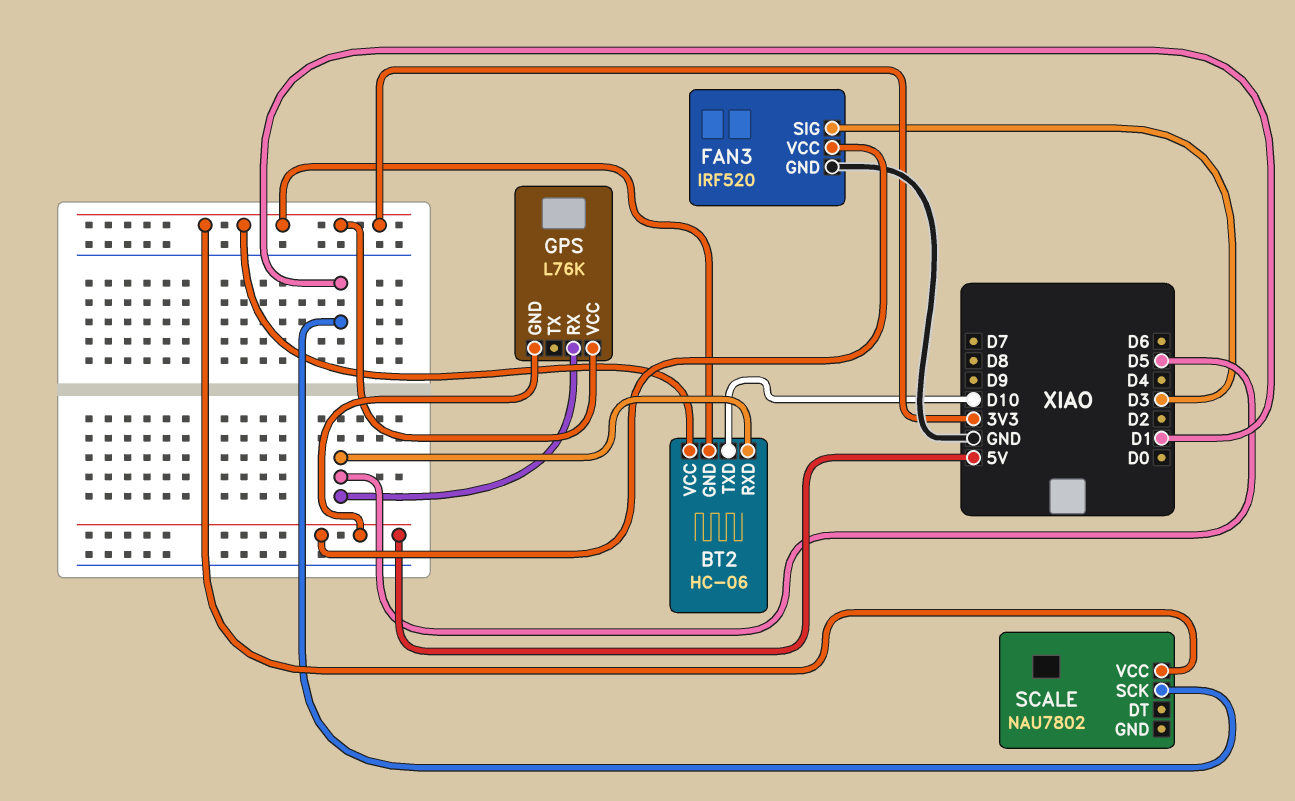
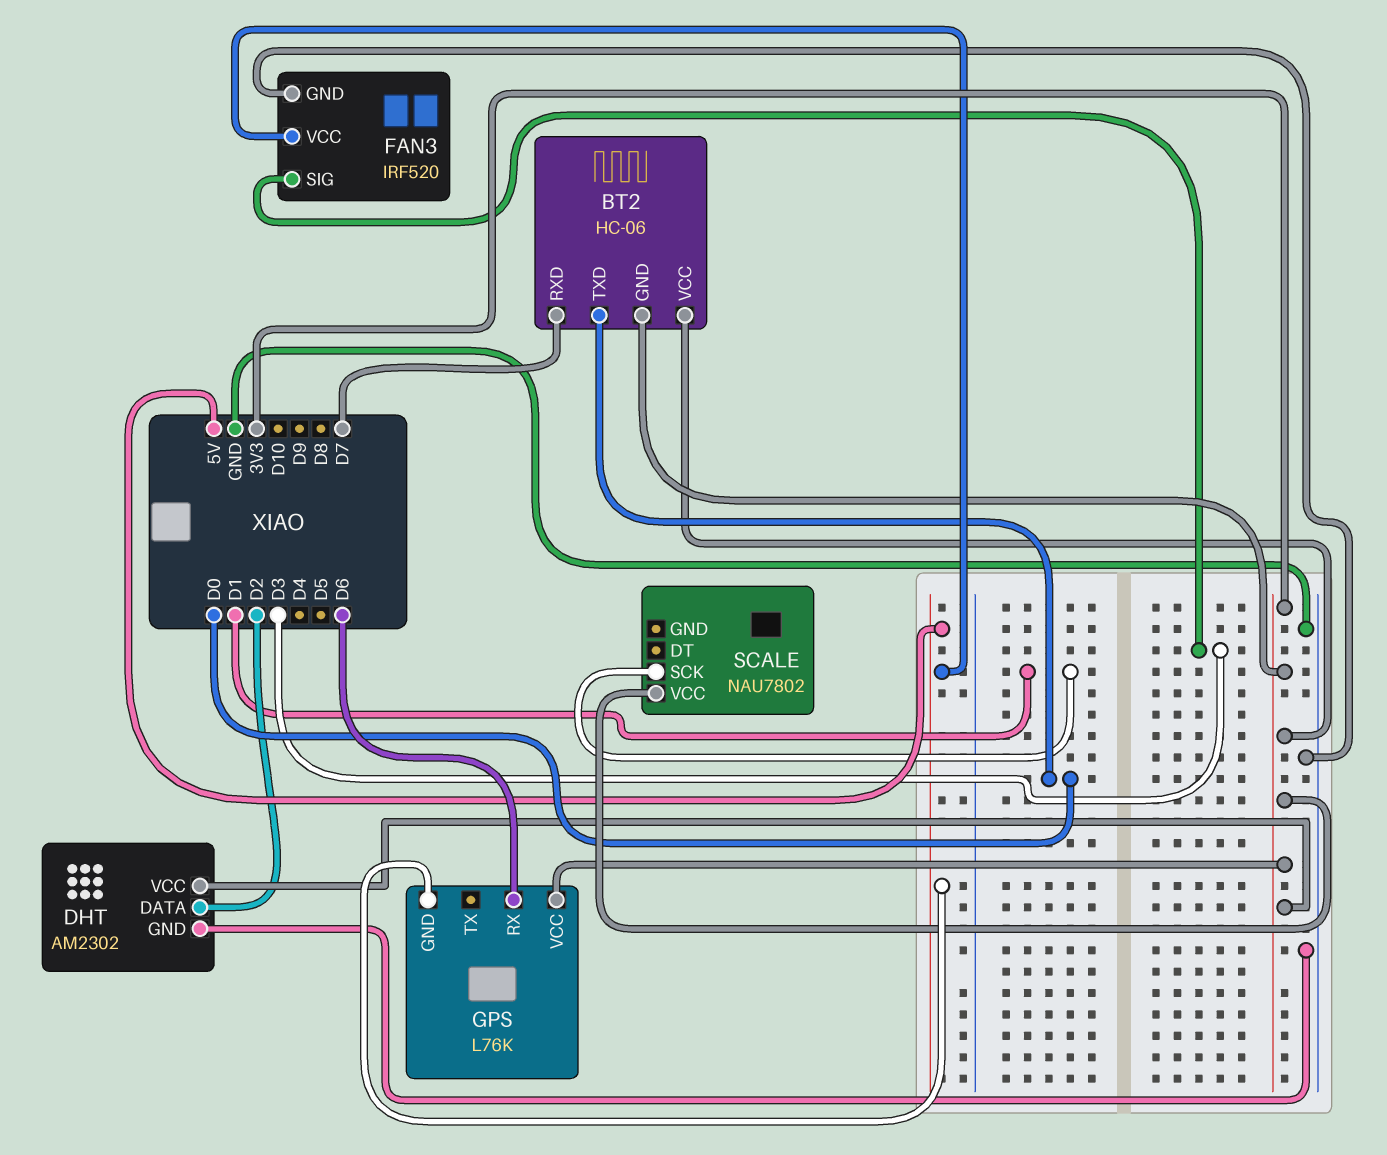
BT2 pin RXD: D5 -> D7
BT2 pin TXD: D10 -> D0
DHT: none -> AM2302
DHT pin DATA: none -> D2
DHT pin GND: none -> GND
DHT pin VCC: none -> 3V3
GPS pin RX: D5 -> D6

